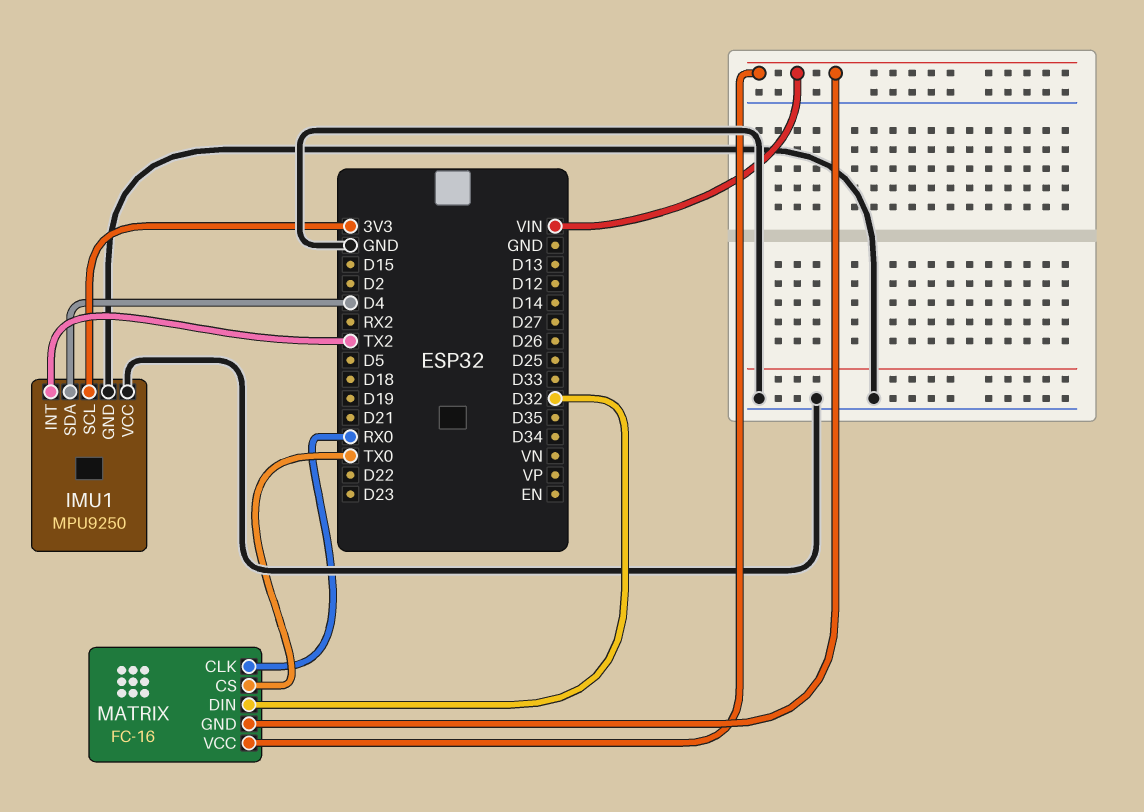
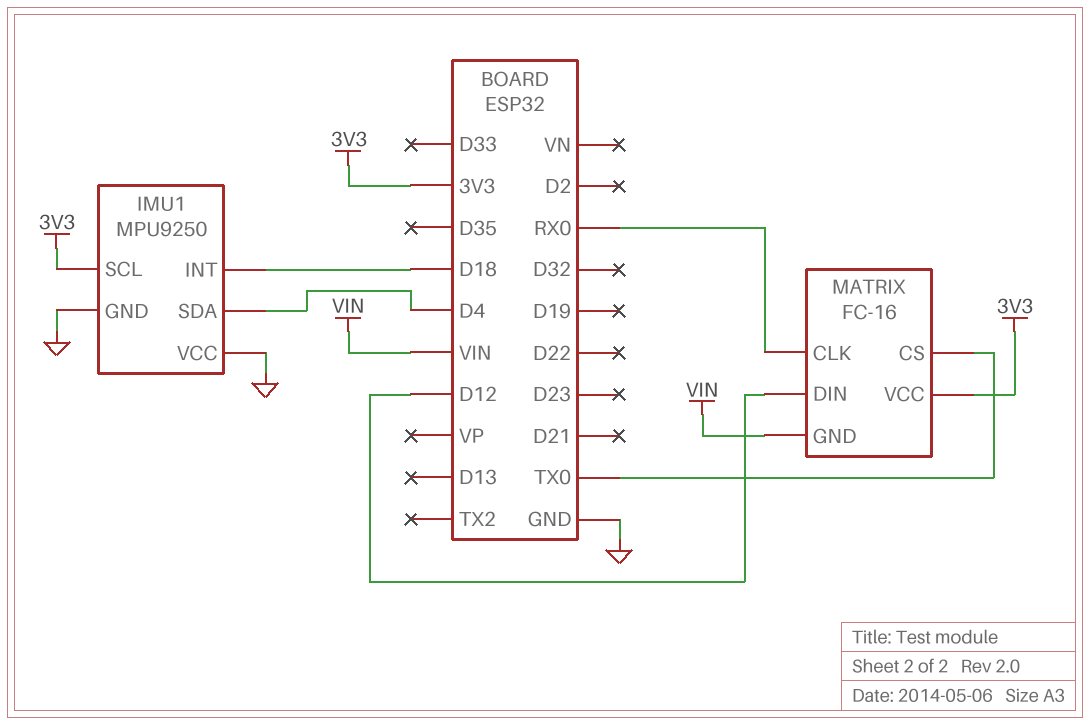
IMU1 pin INT: TX2 -> D18
MATRIX pin DIN: D32 -> D12
MATRIX pin VCC: VIN -> 3V3

